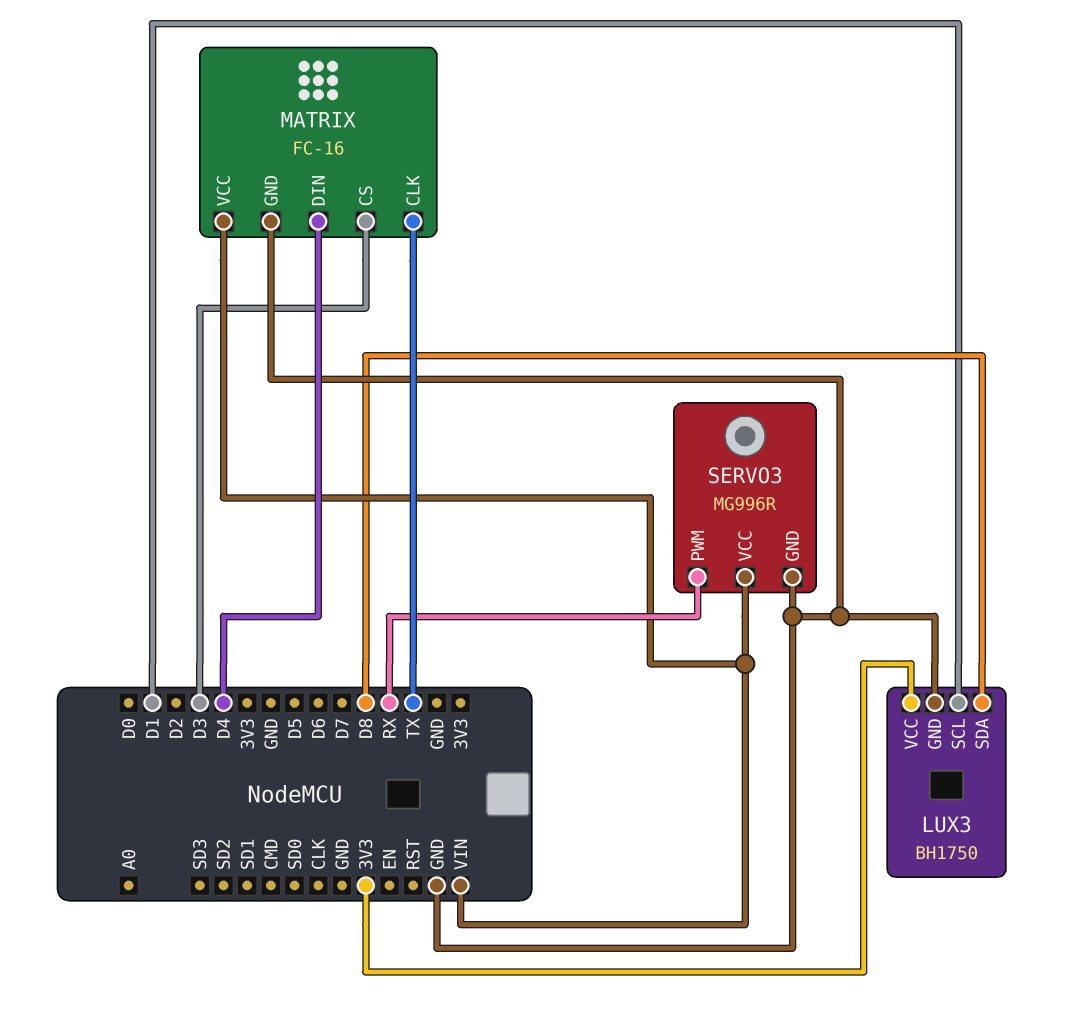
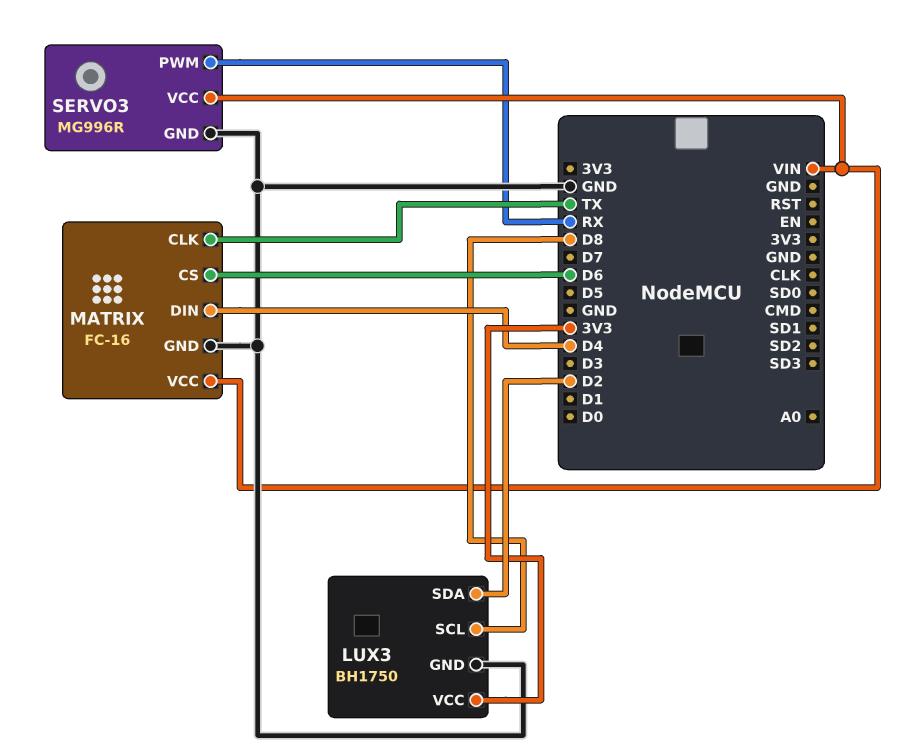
LUX3 pin SCL: D1 -> D8
LUX3 pin SDA: D8 -> D2
MATRIX pin CS: D3 -> D6

